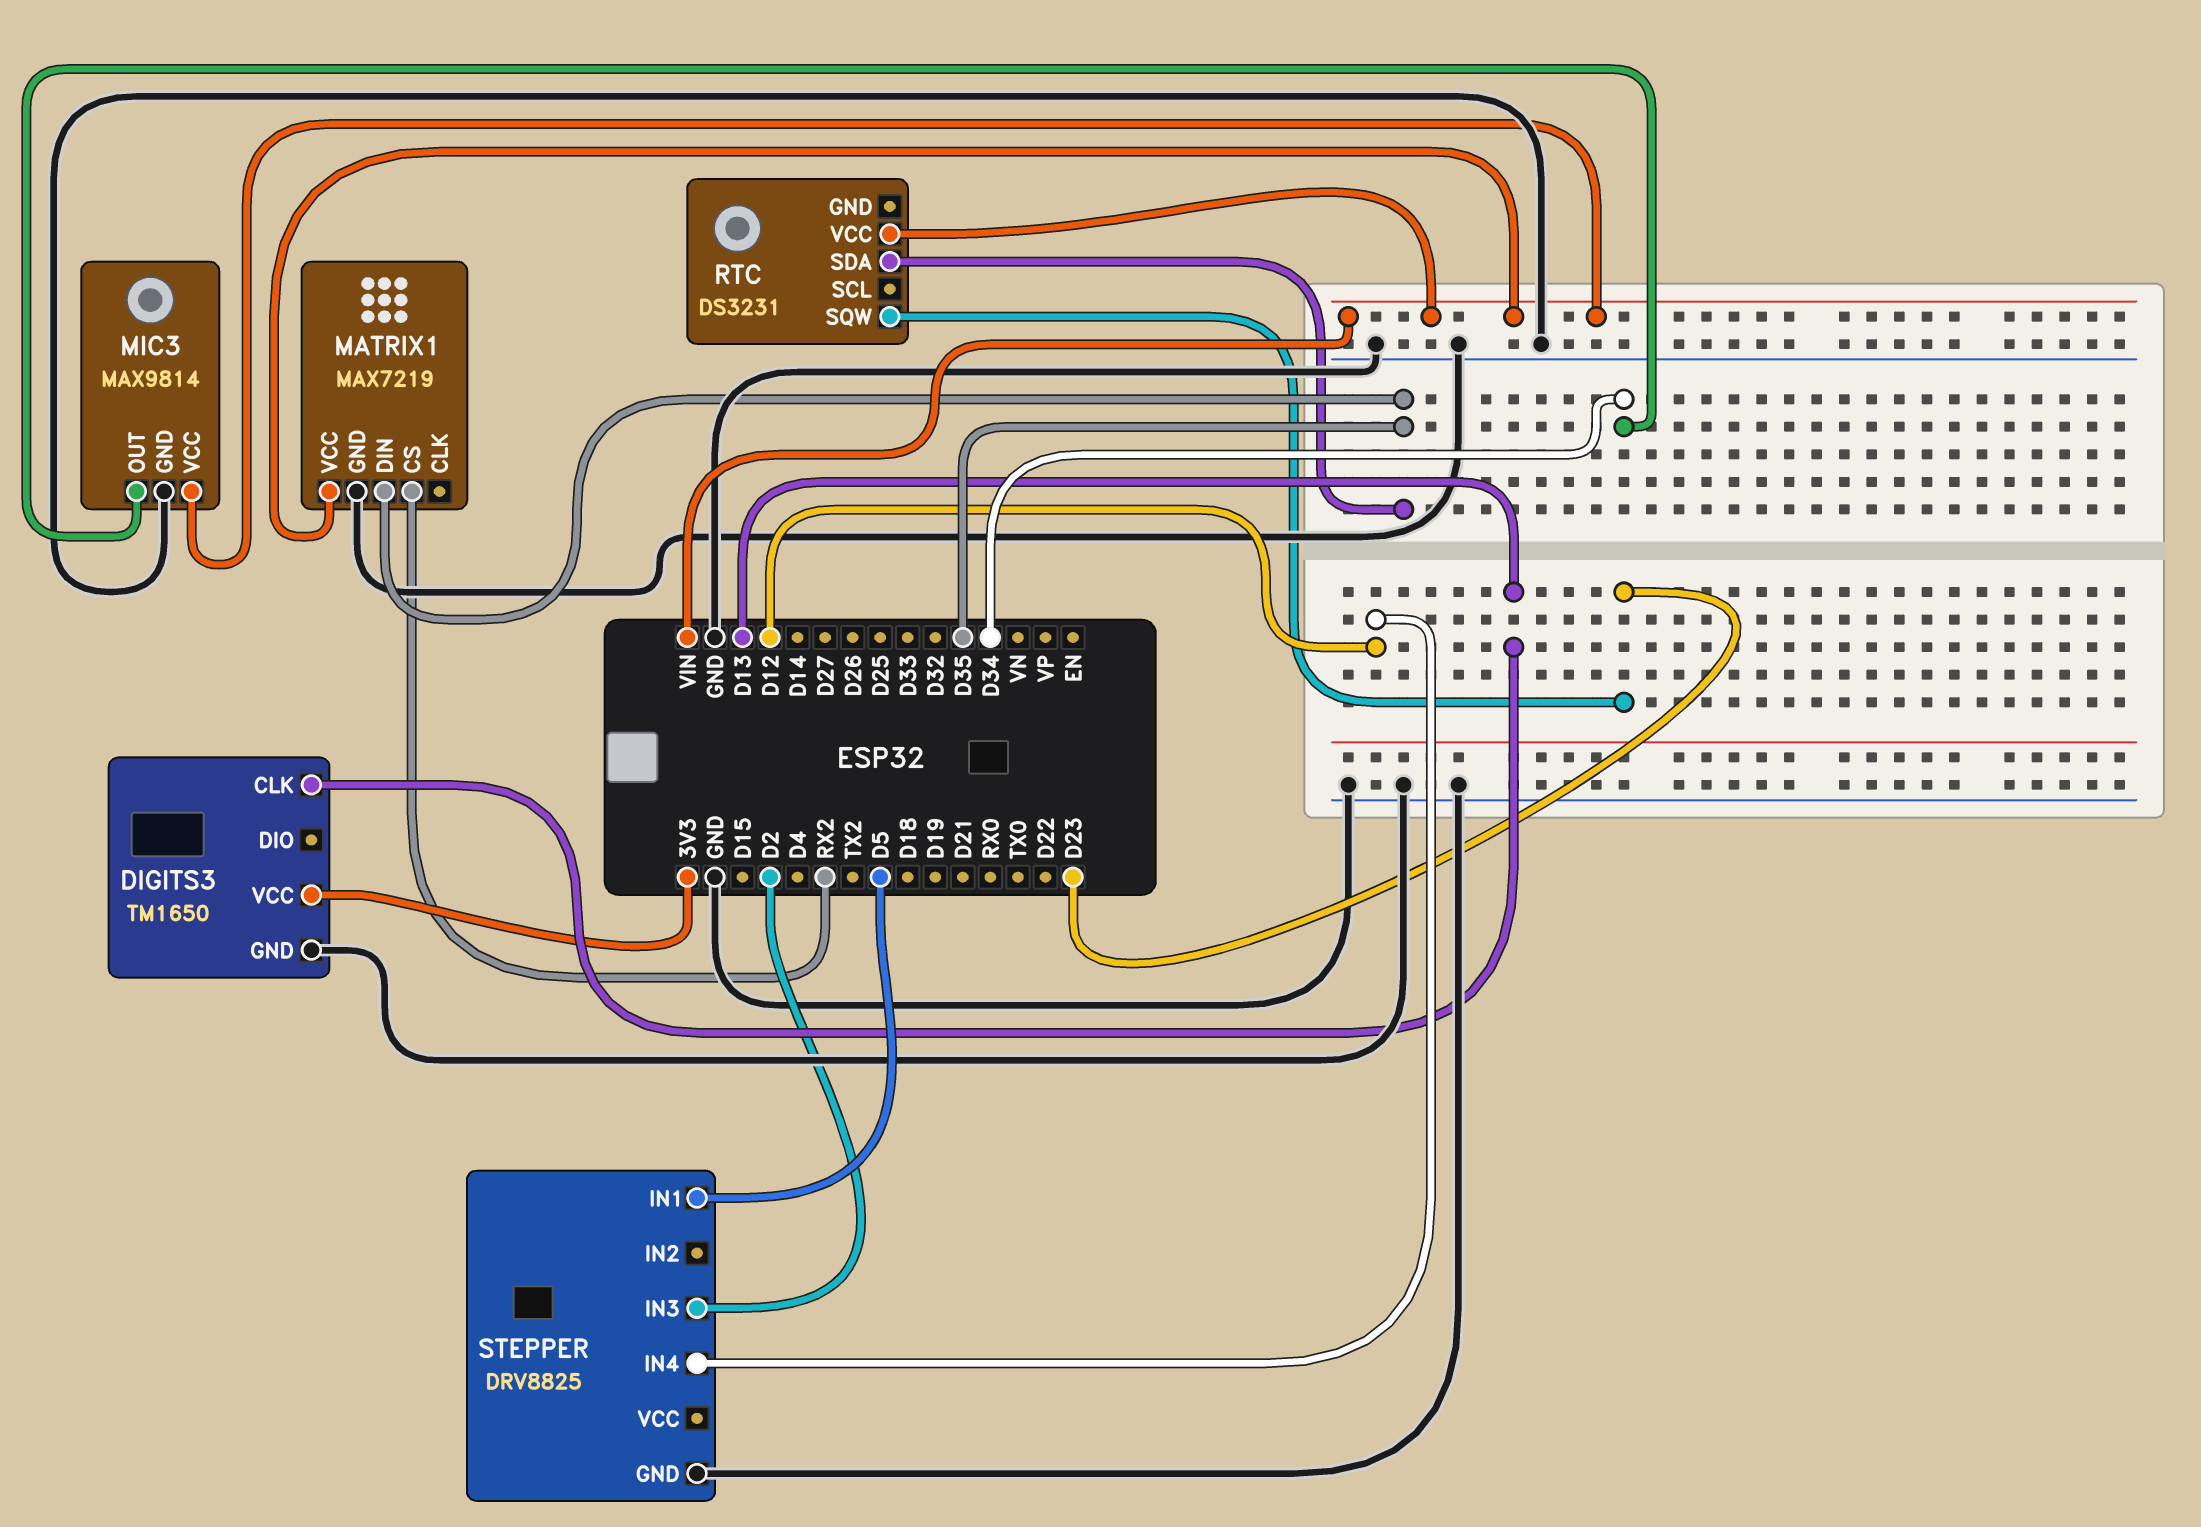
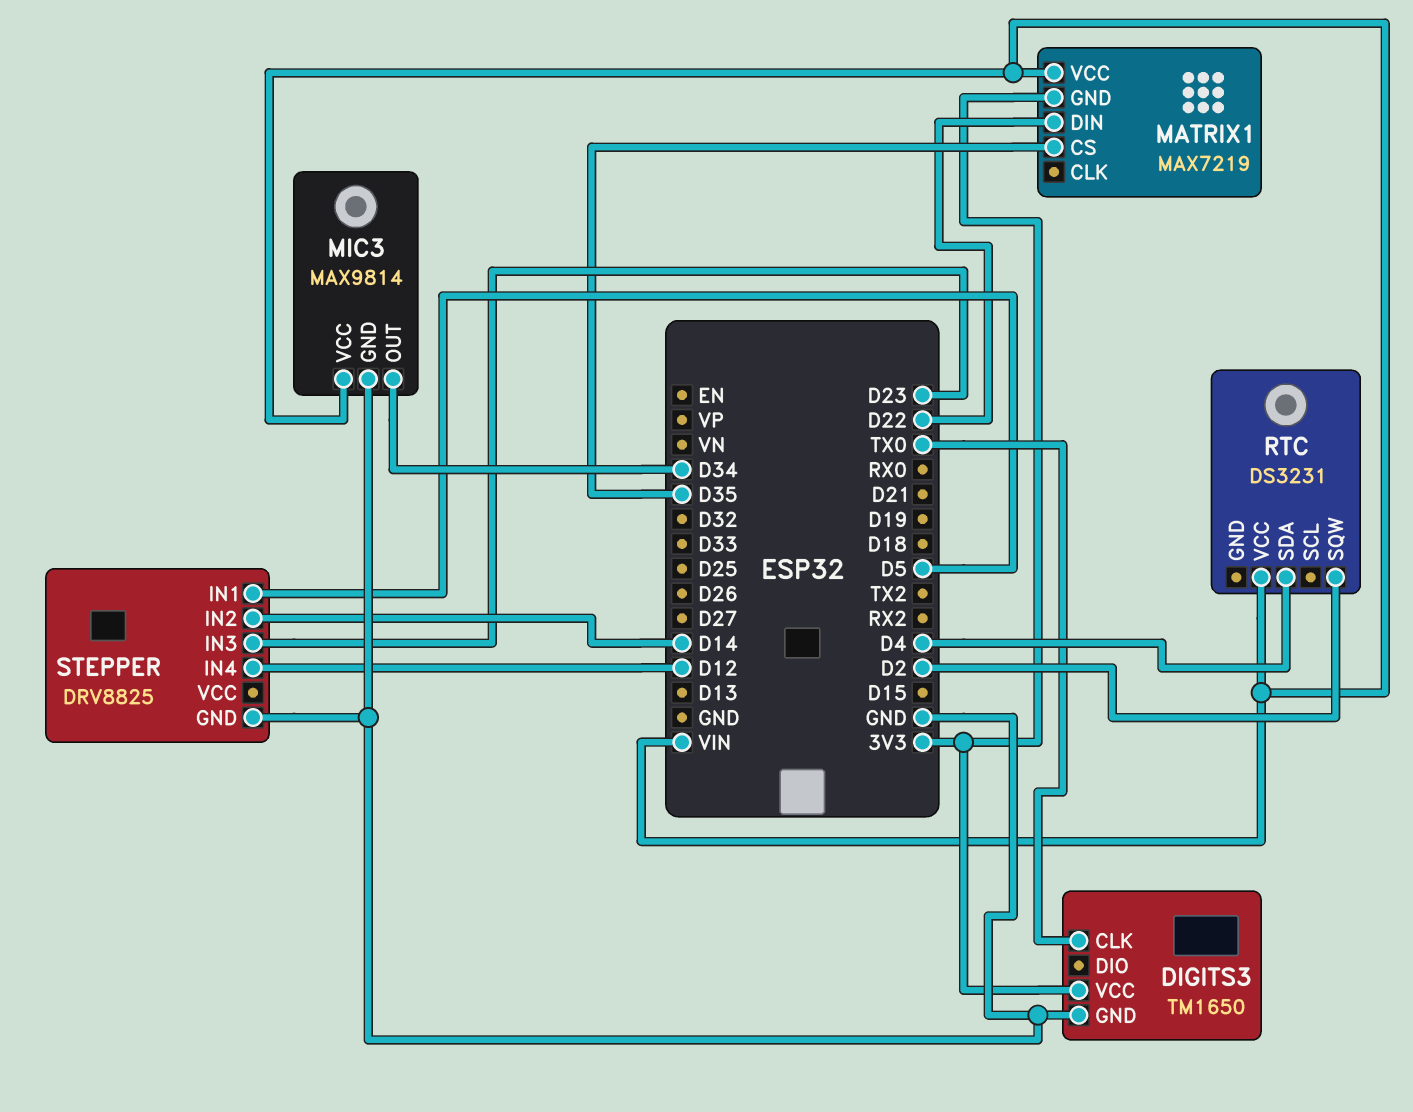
DIGITS3 pin CLK: D13 -> TX0
MATRIX1 pin CS: RX2 -> D35
MATRIX1 pin DIN: D35 -> D22
MATRIX1 pin GND: GND -> 3V3
RTC pin SDA: D35 -> D4
RTC pin SQW: D23 -> D2
STEPPER pin IN2: none -> D14
STEPPER pin IN3: D2 -> D23

